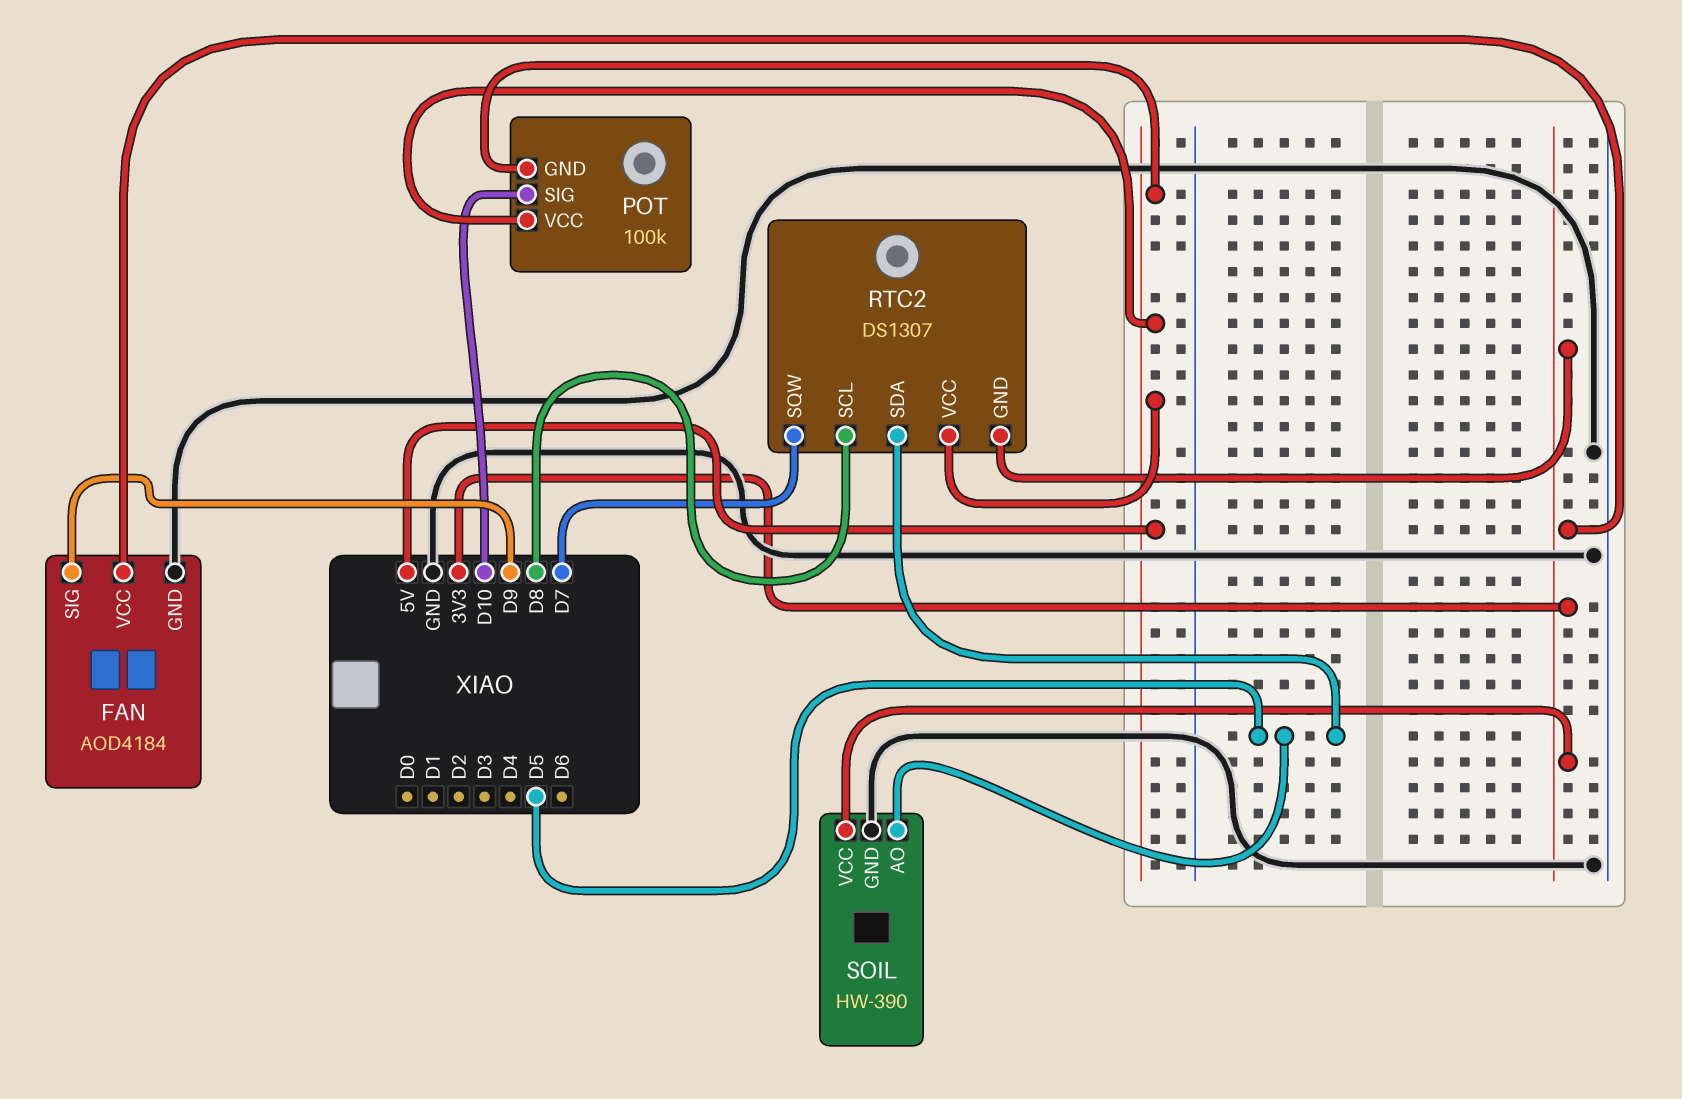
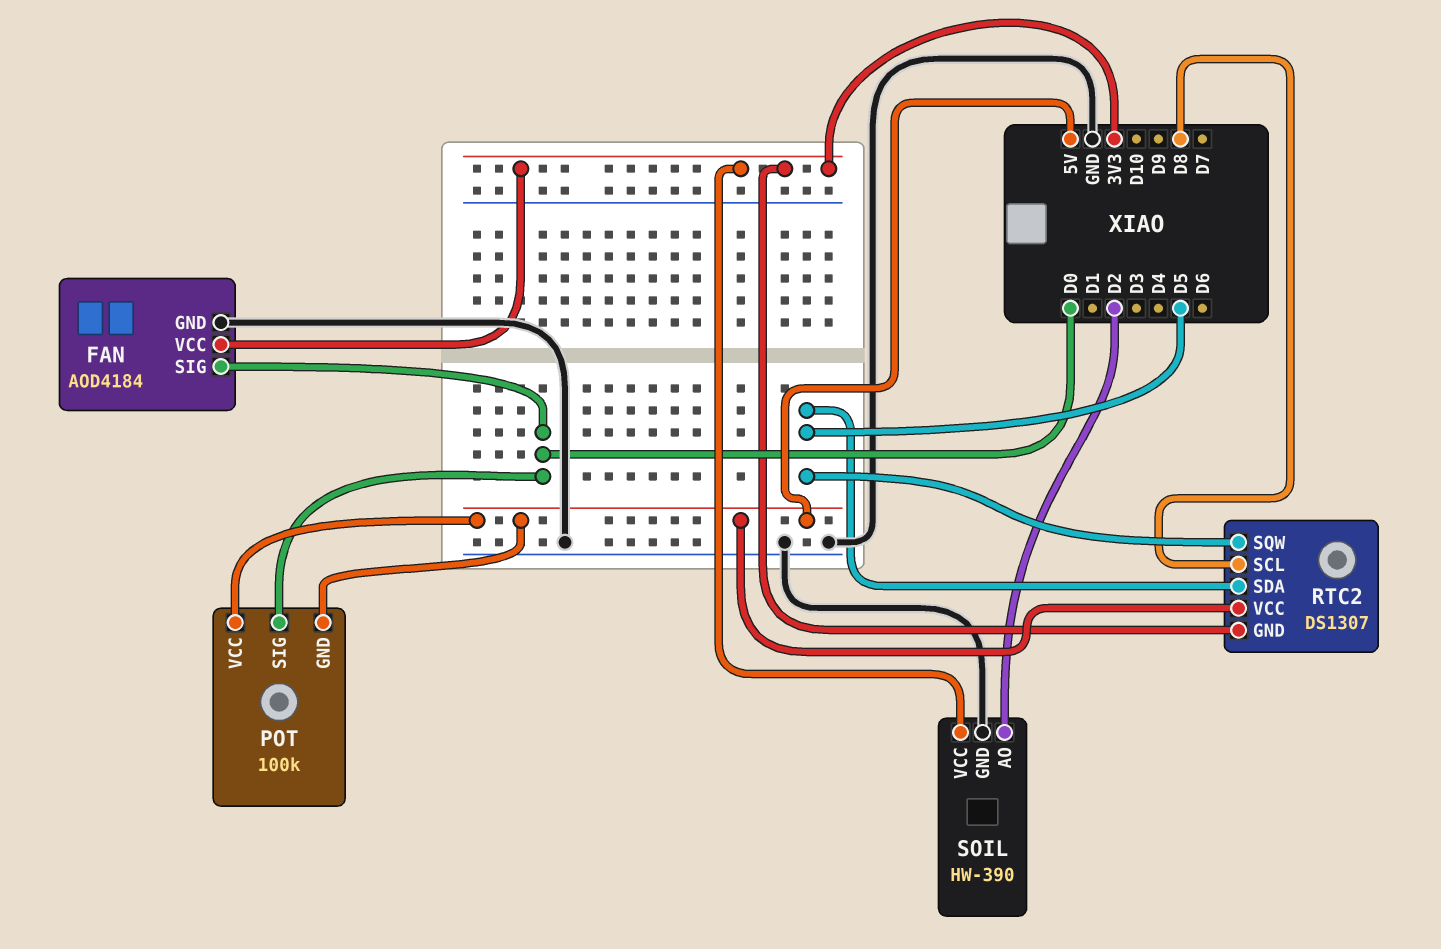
FAN pin SIG: D9 -> D0
POT pin SIG: D10 -> D0
RTC2 pin SQW: D7 -> D5
SOIL pin AO: D5 -> D2

